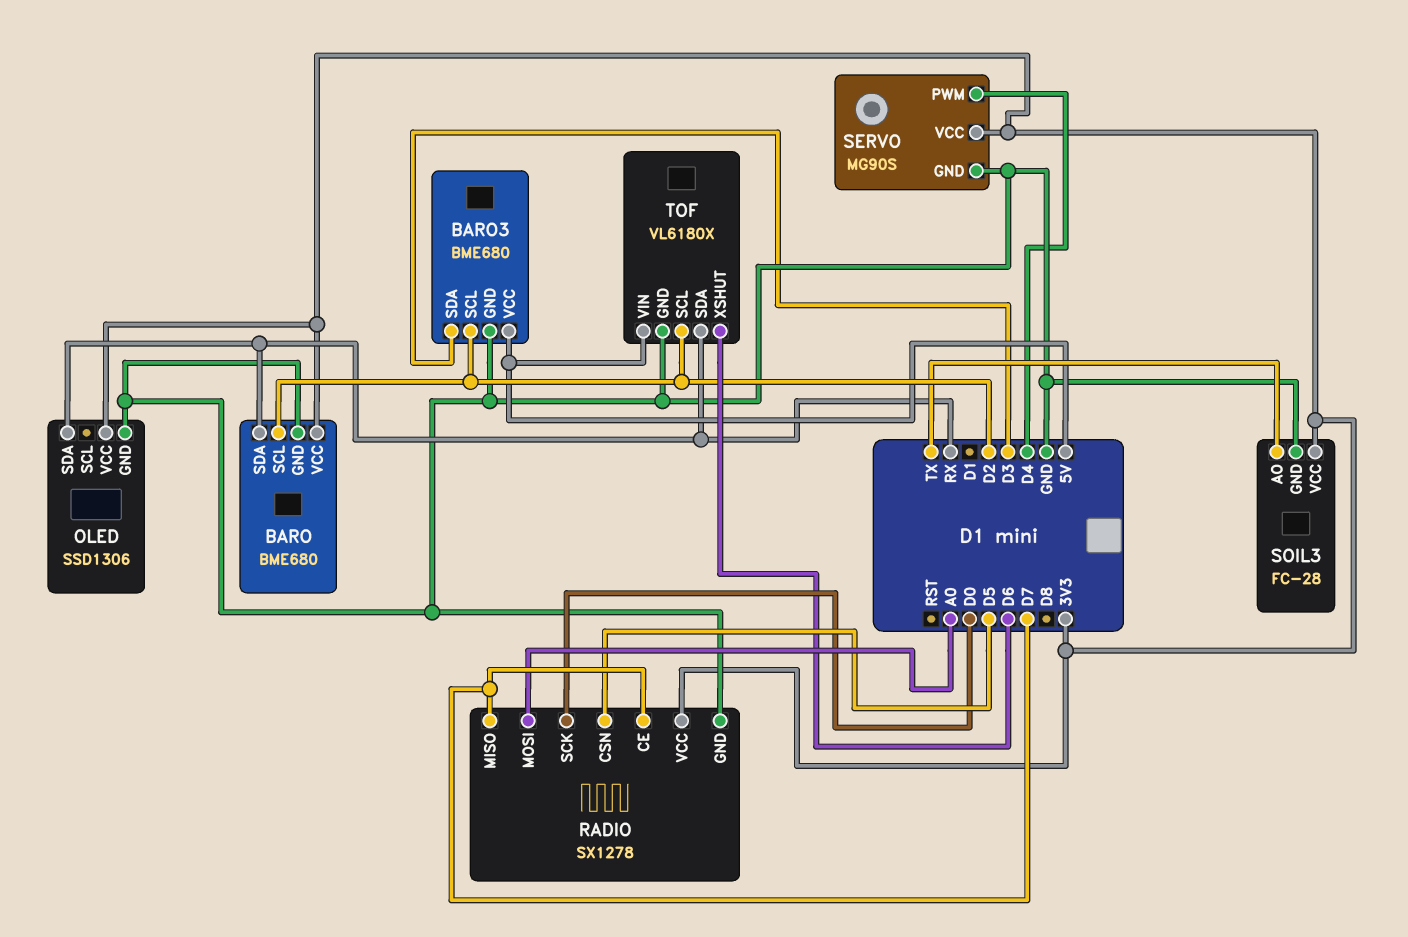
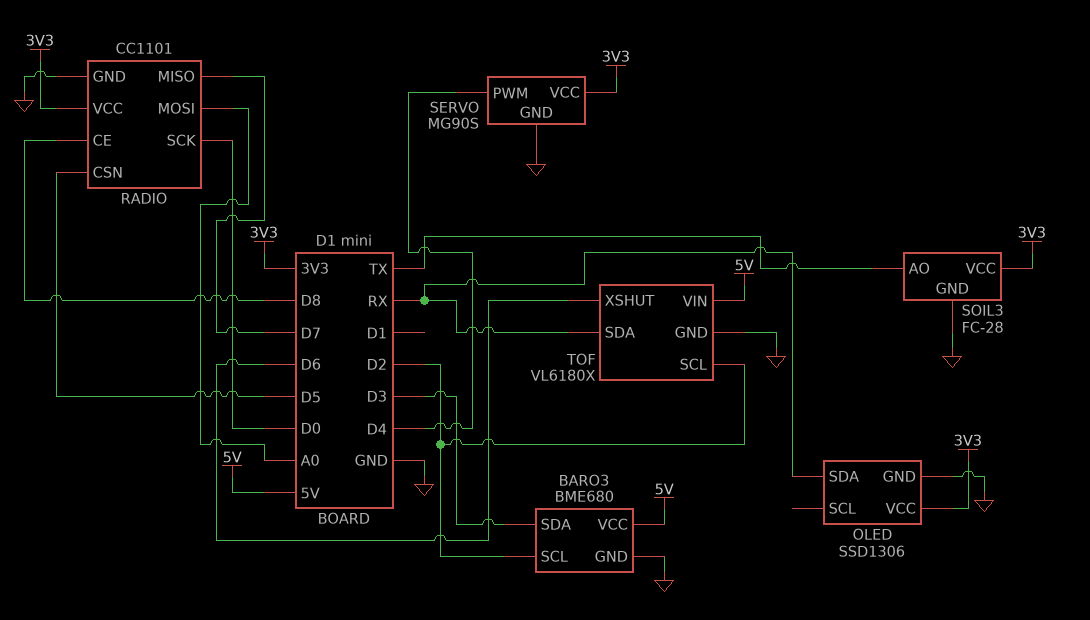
BARO: BME680 -> none
BARO pin GND: GND -> none
BARO pin SCL: D2 -> none
BARO pin SDA: RX -> none
BARO pin VCC: 3V3 -> none
RADIO: SX1278 -> CC1101
RADIO pin CE: D7 -> D8

